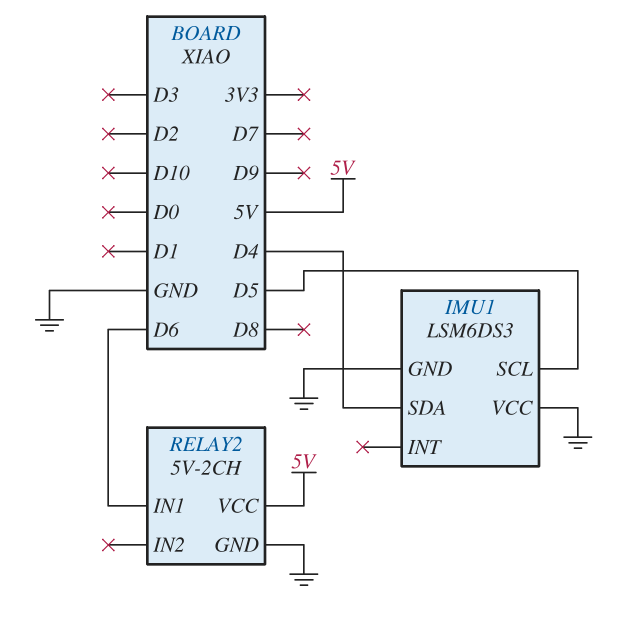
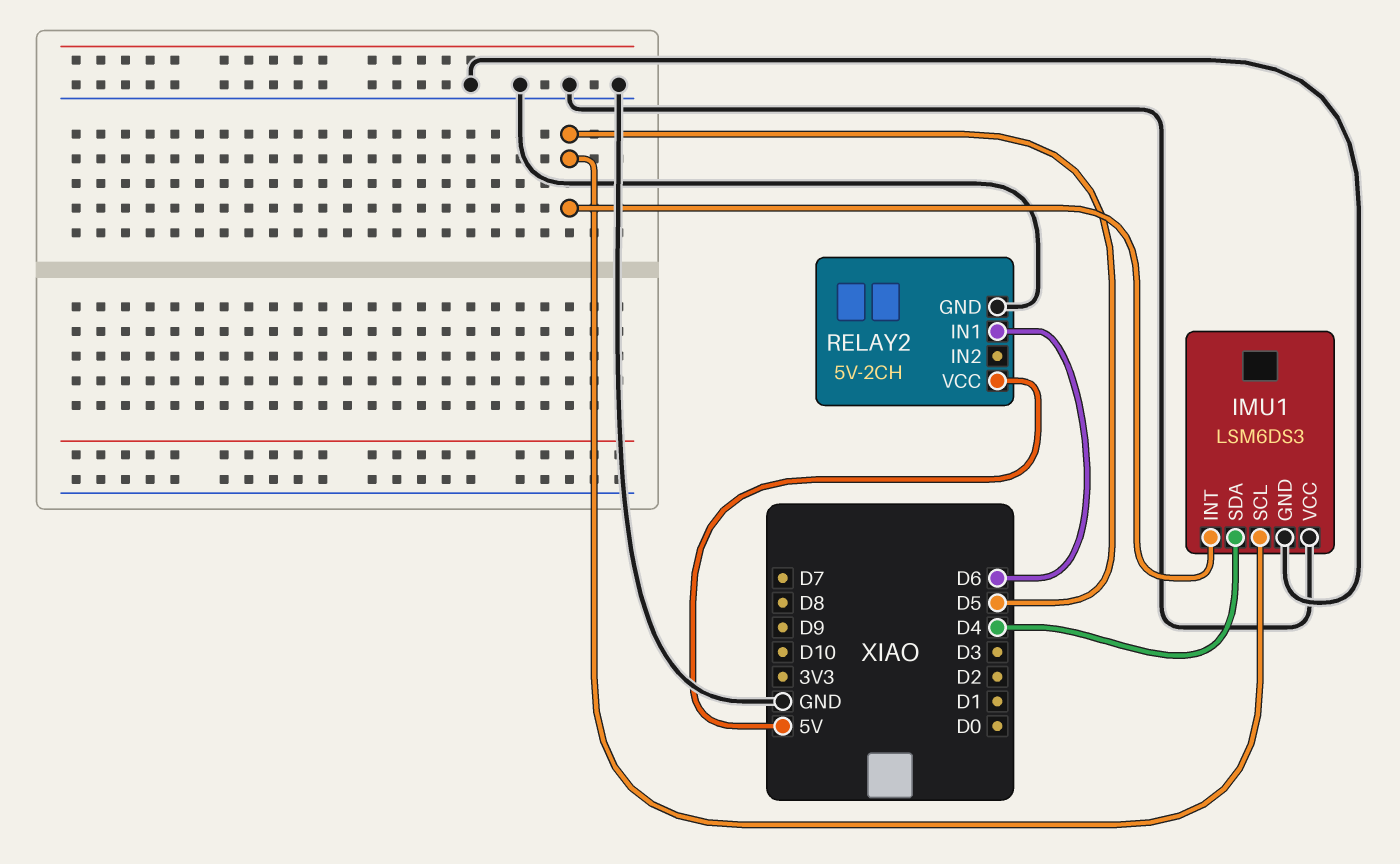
IMU1 pin INT: none -> D5

